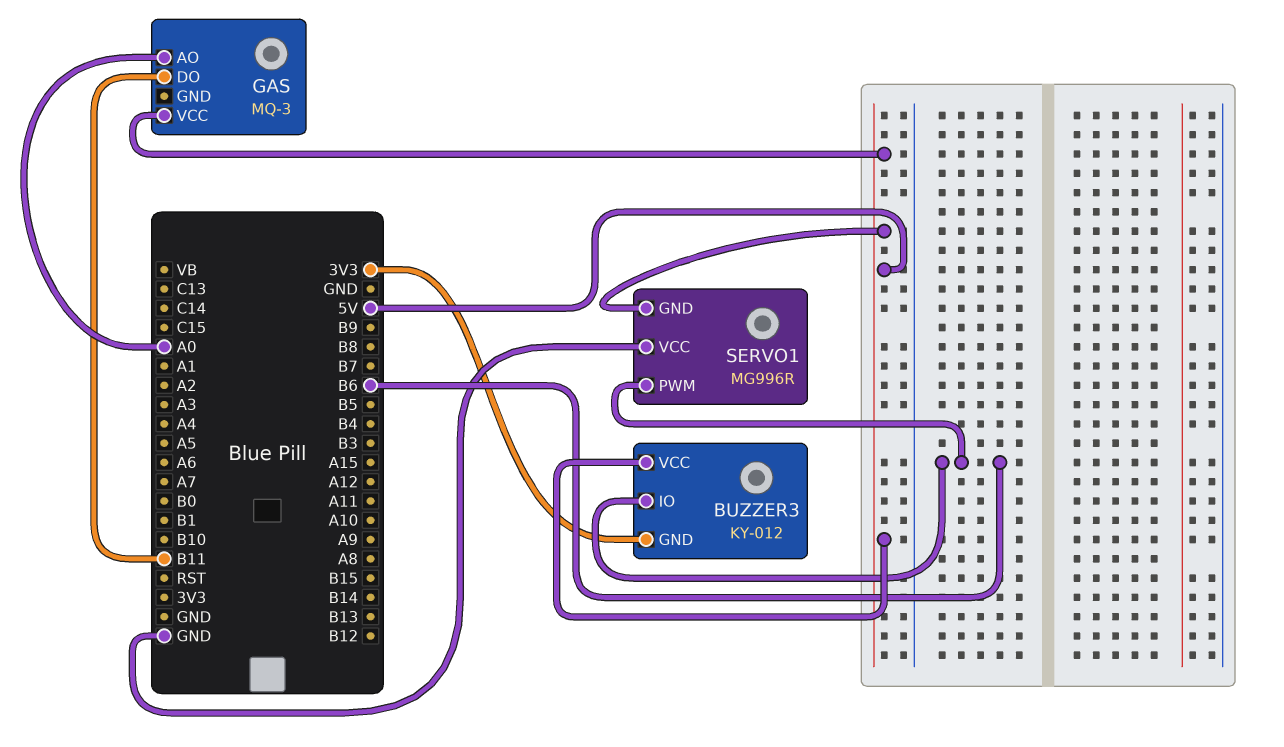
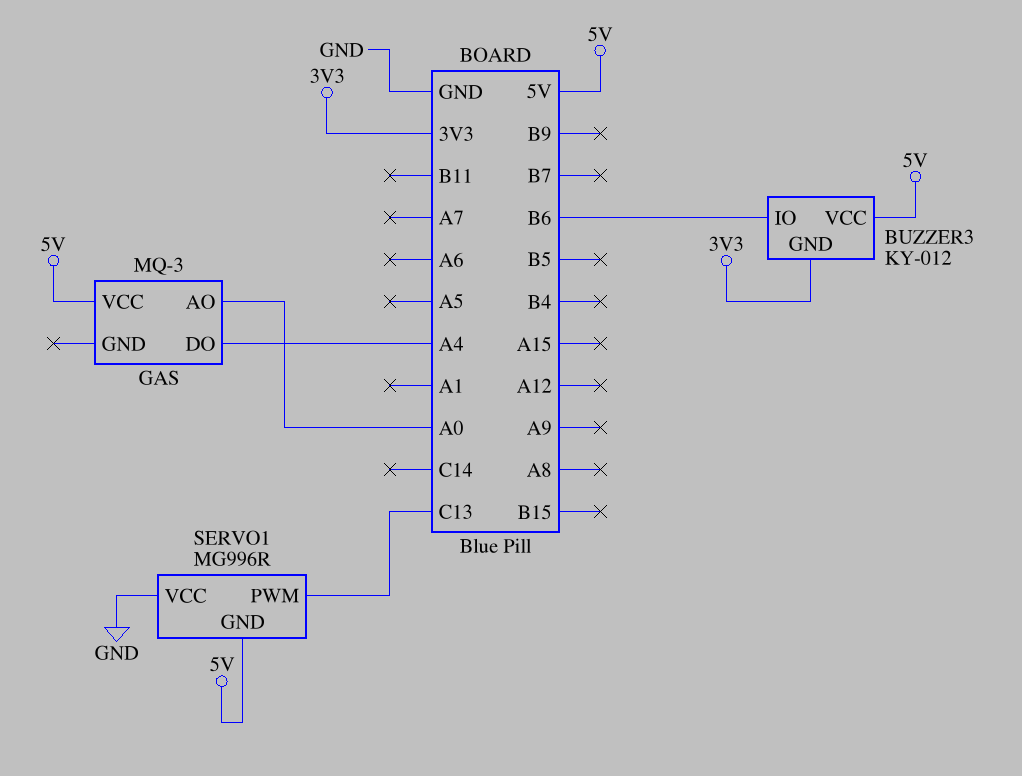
GAS pin DO: B11 -> A4
SERVO1 pin PWM: B6 -> C13

